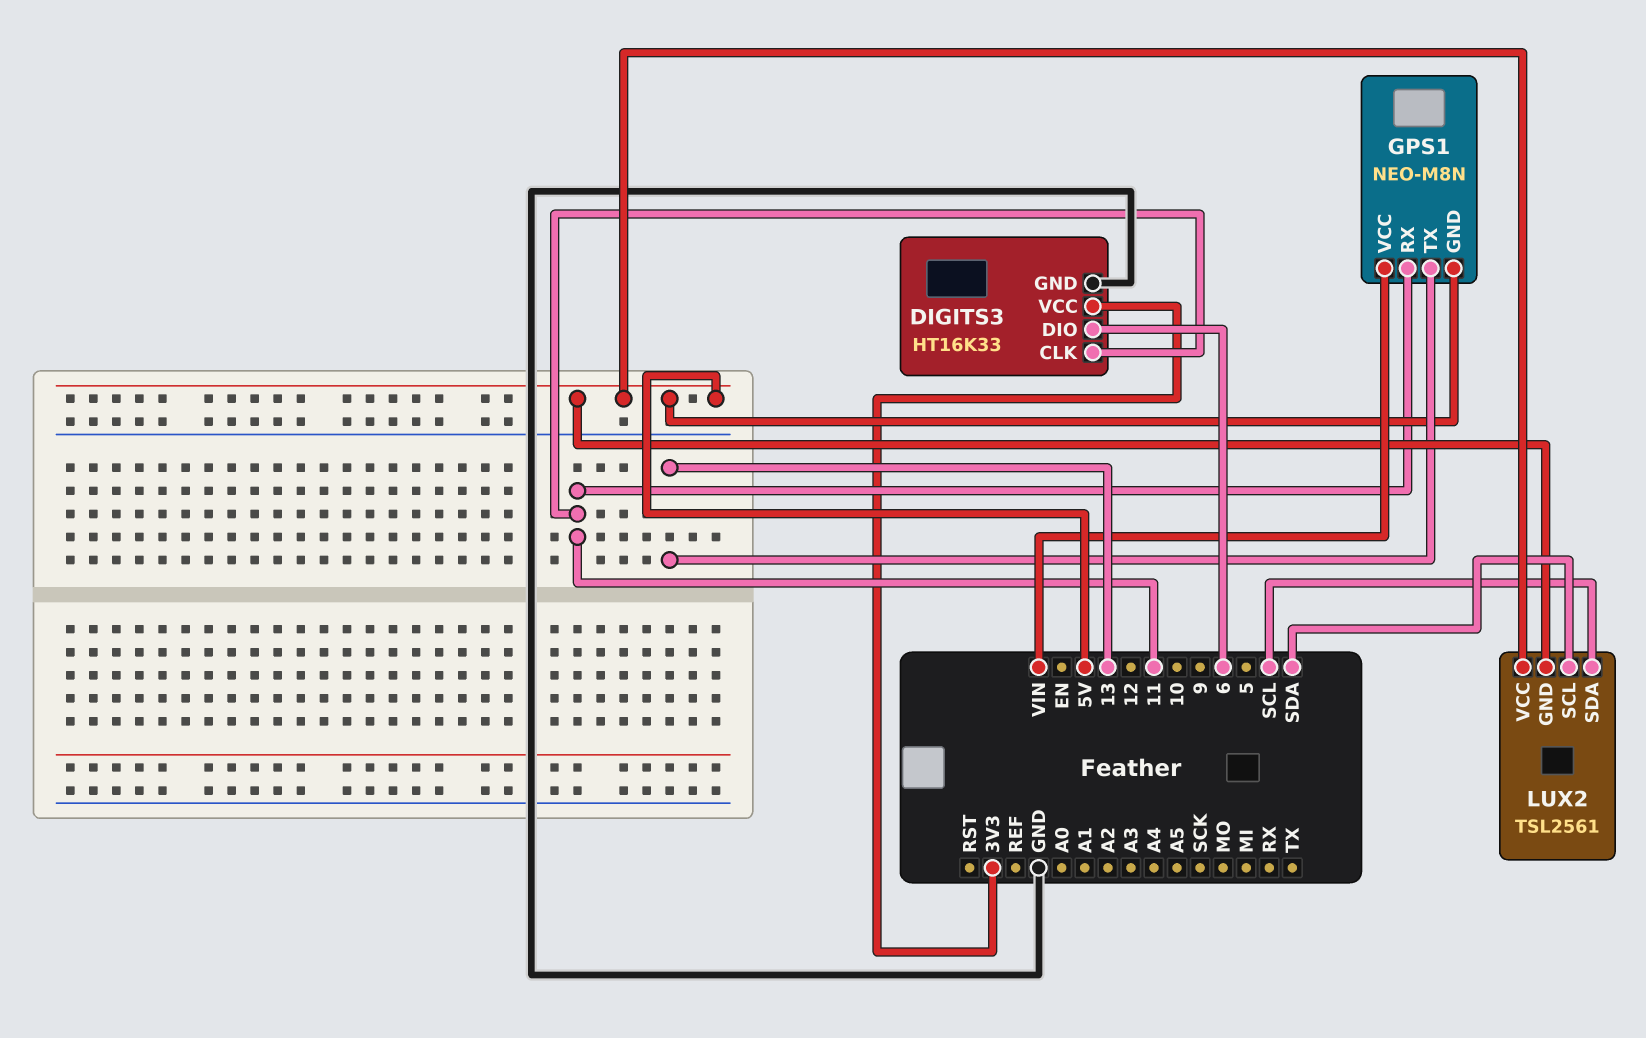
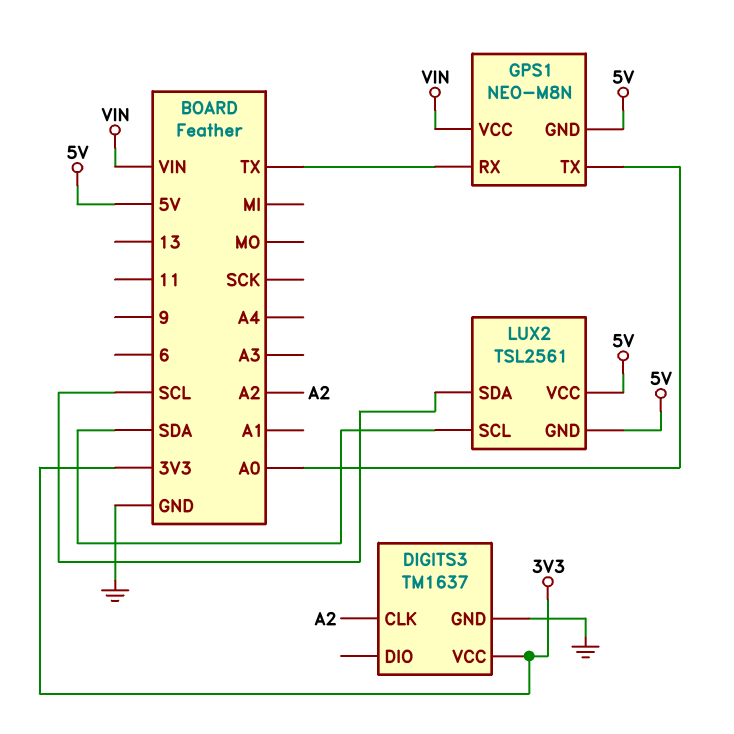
DIGITS3: HT16K33 -> TM1637
DIGITS3 pin CLK: 11 -> A2
DIGITS3 pin DIO: 6 -> none
GPS1 pin RX: 11 -> TX
GPS1 pin TX: 13 -> A0

